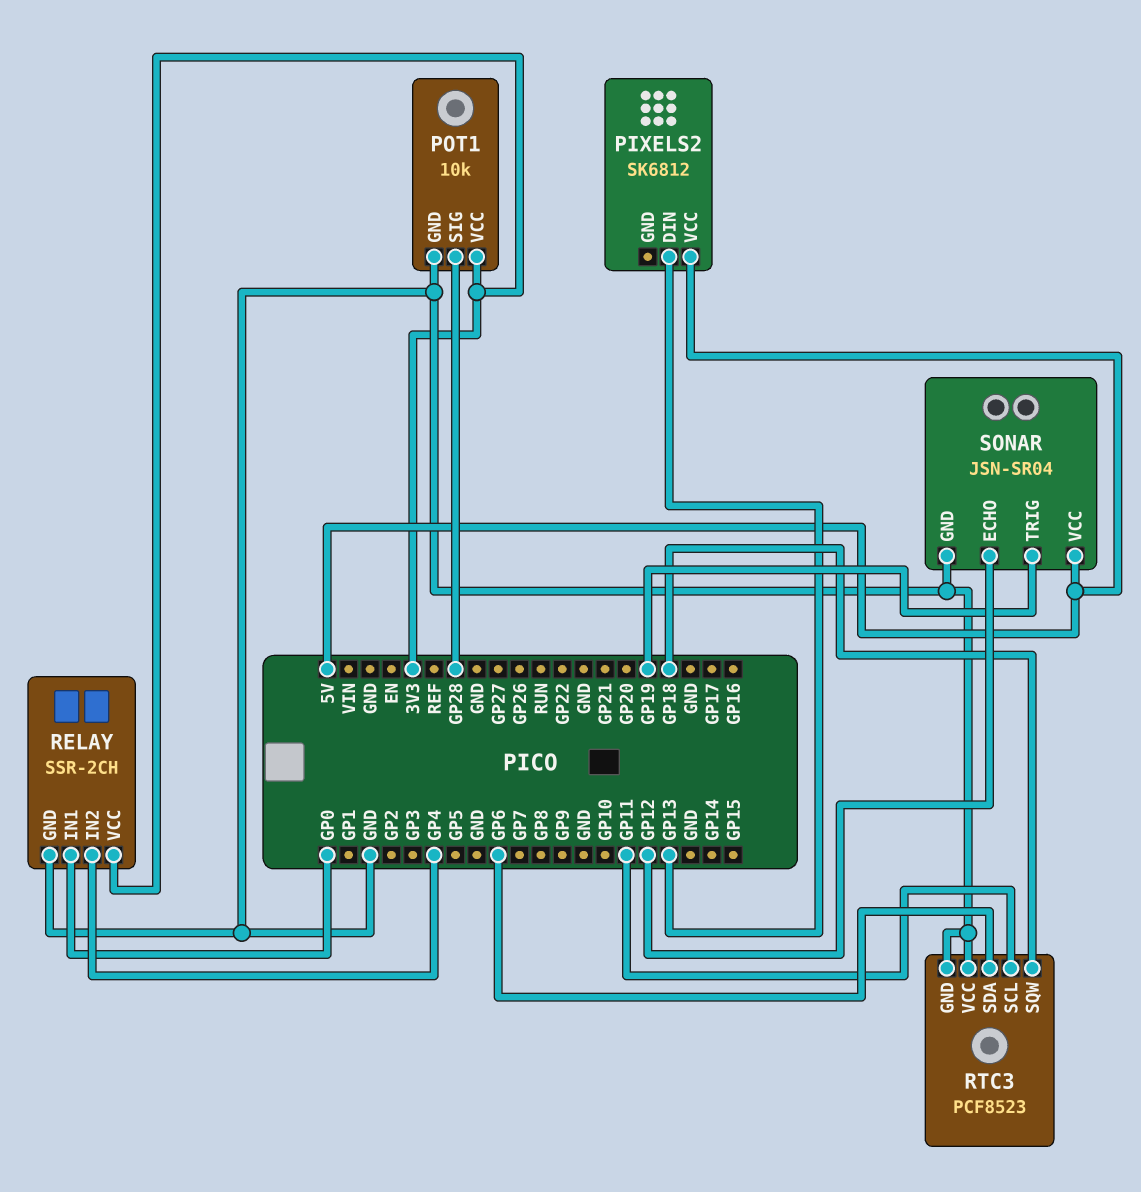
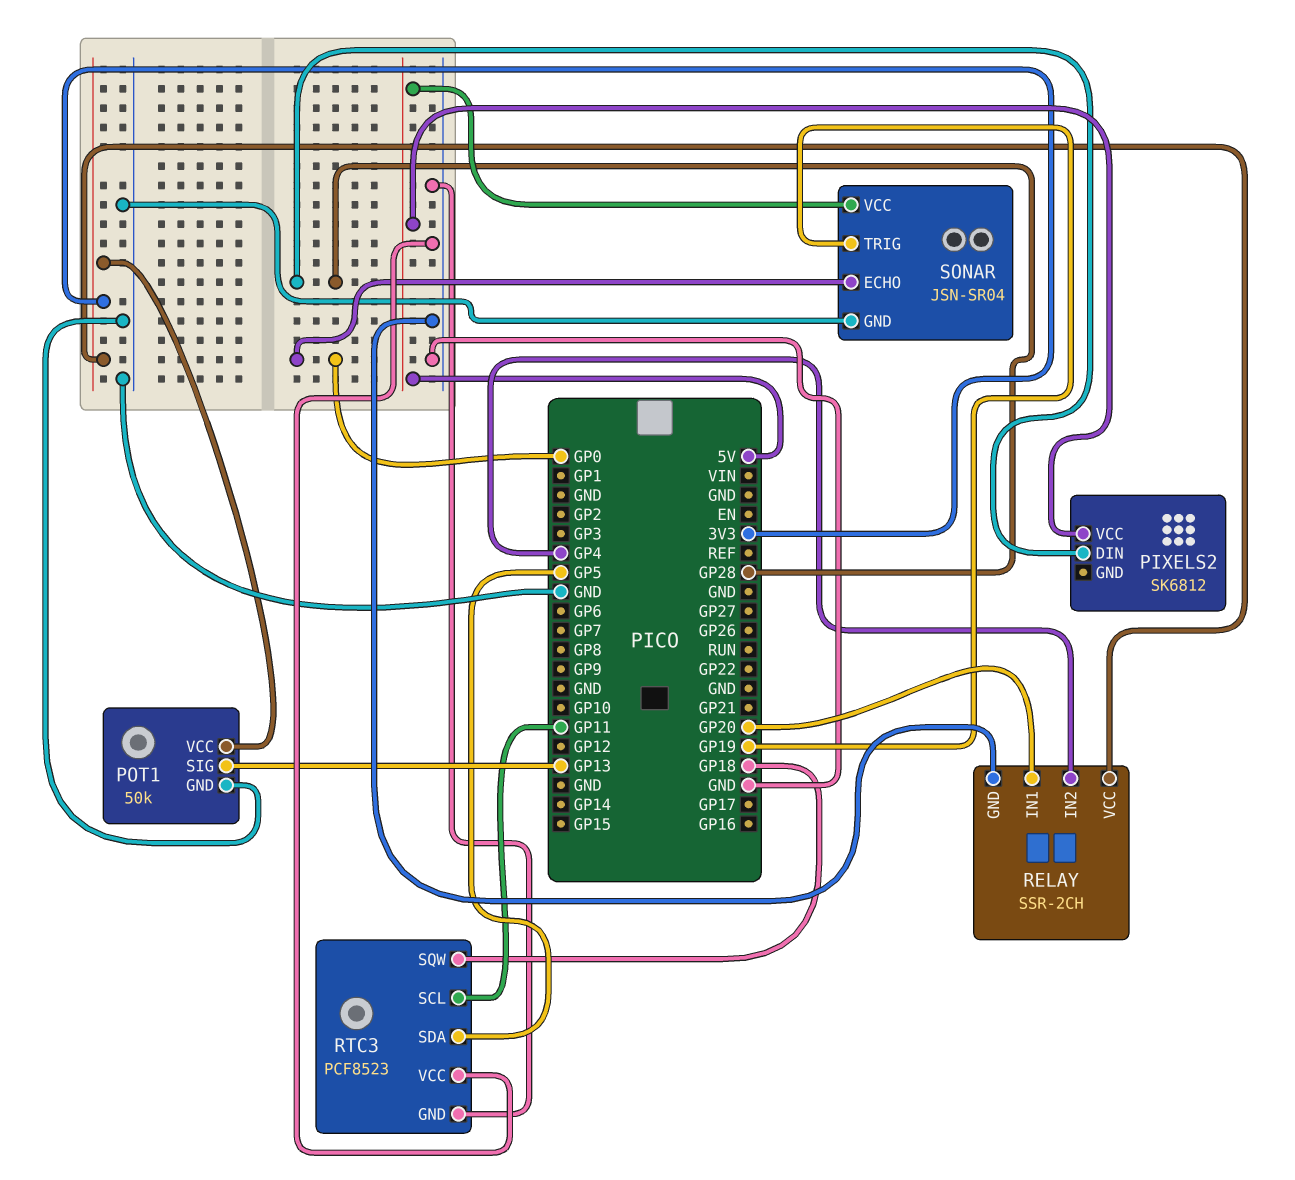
PIXELS2 pin DIN: GP13 -> GP28
POT1: 10k -> 50k
POT1 pin SIG: GP28 -> GP13
RELAY pin IN1: GP0 -> GP20
RTC3 pin SDA: GP6 -> GP5
SONAR pin ECHO: GP12 -> GP0

